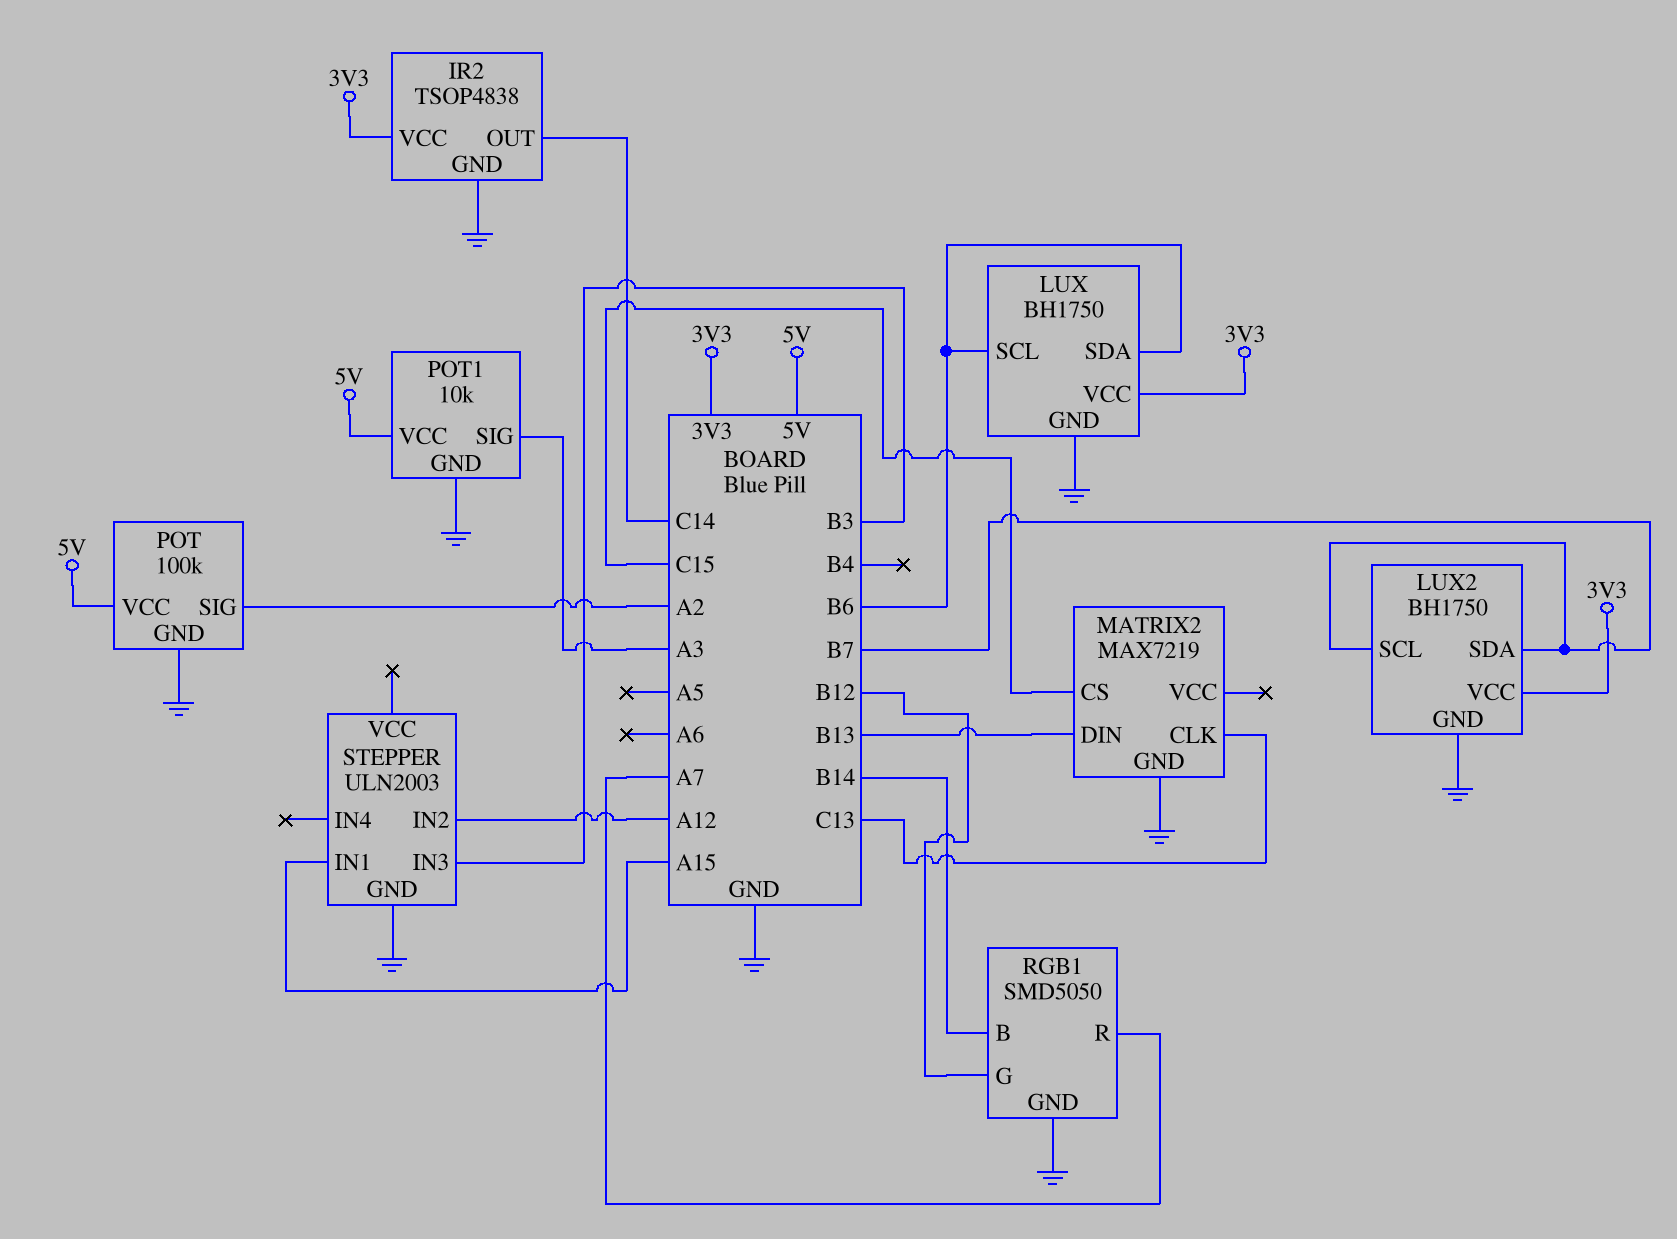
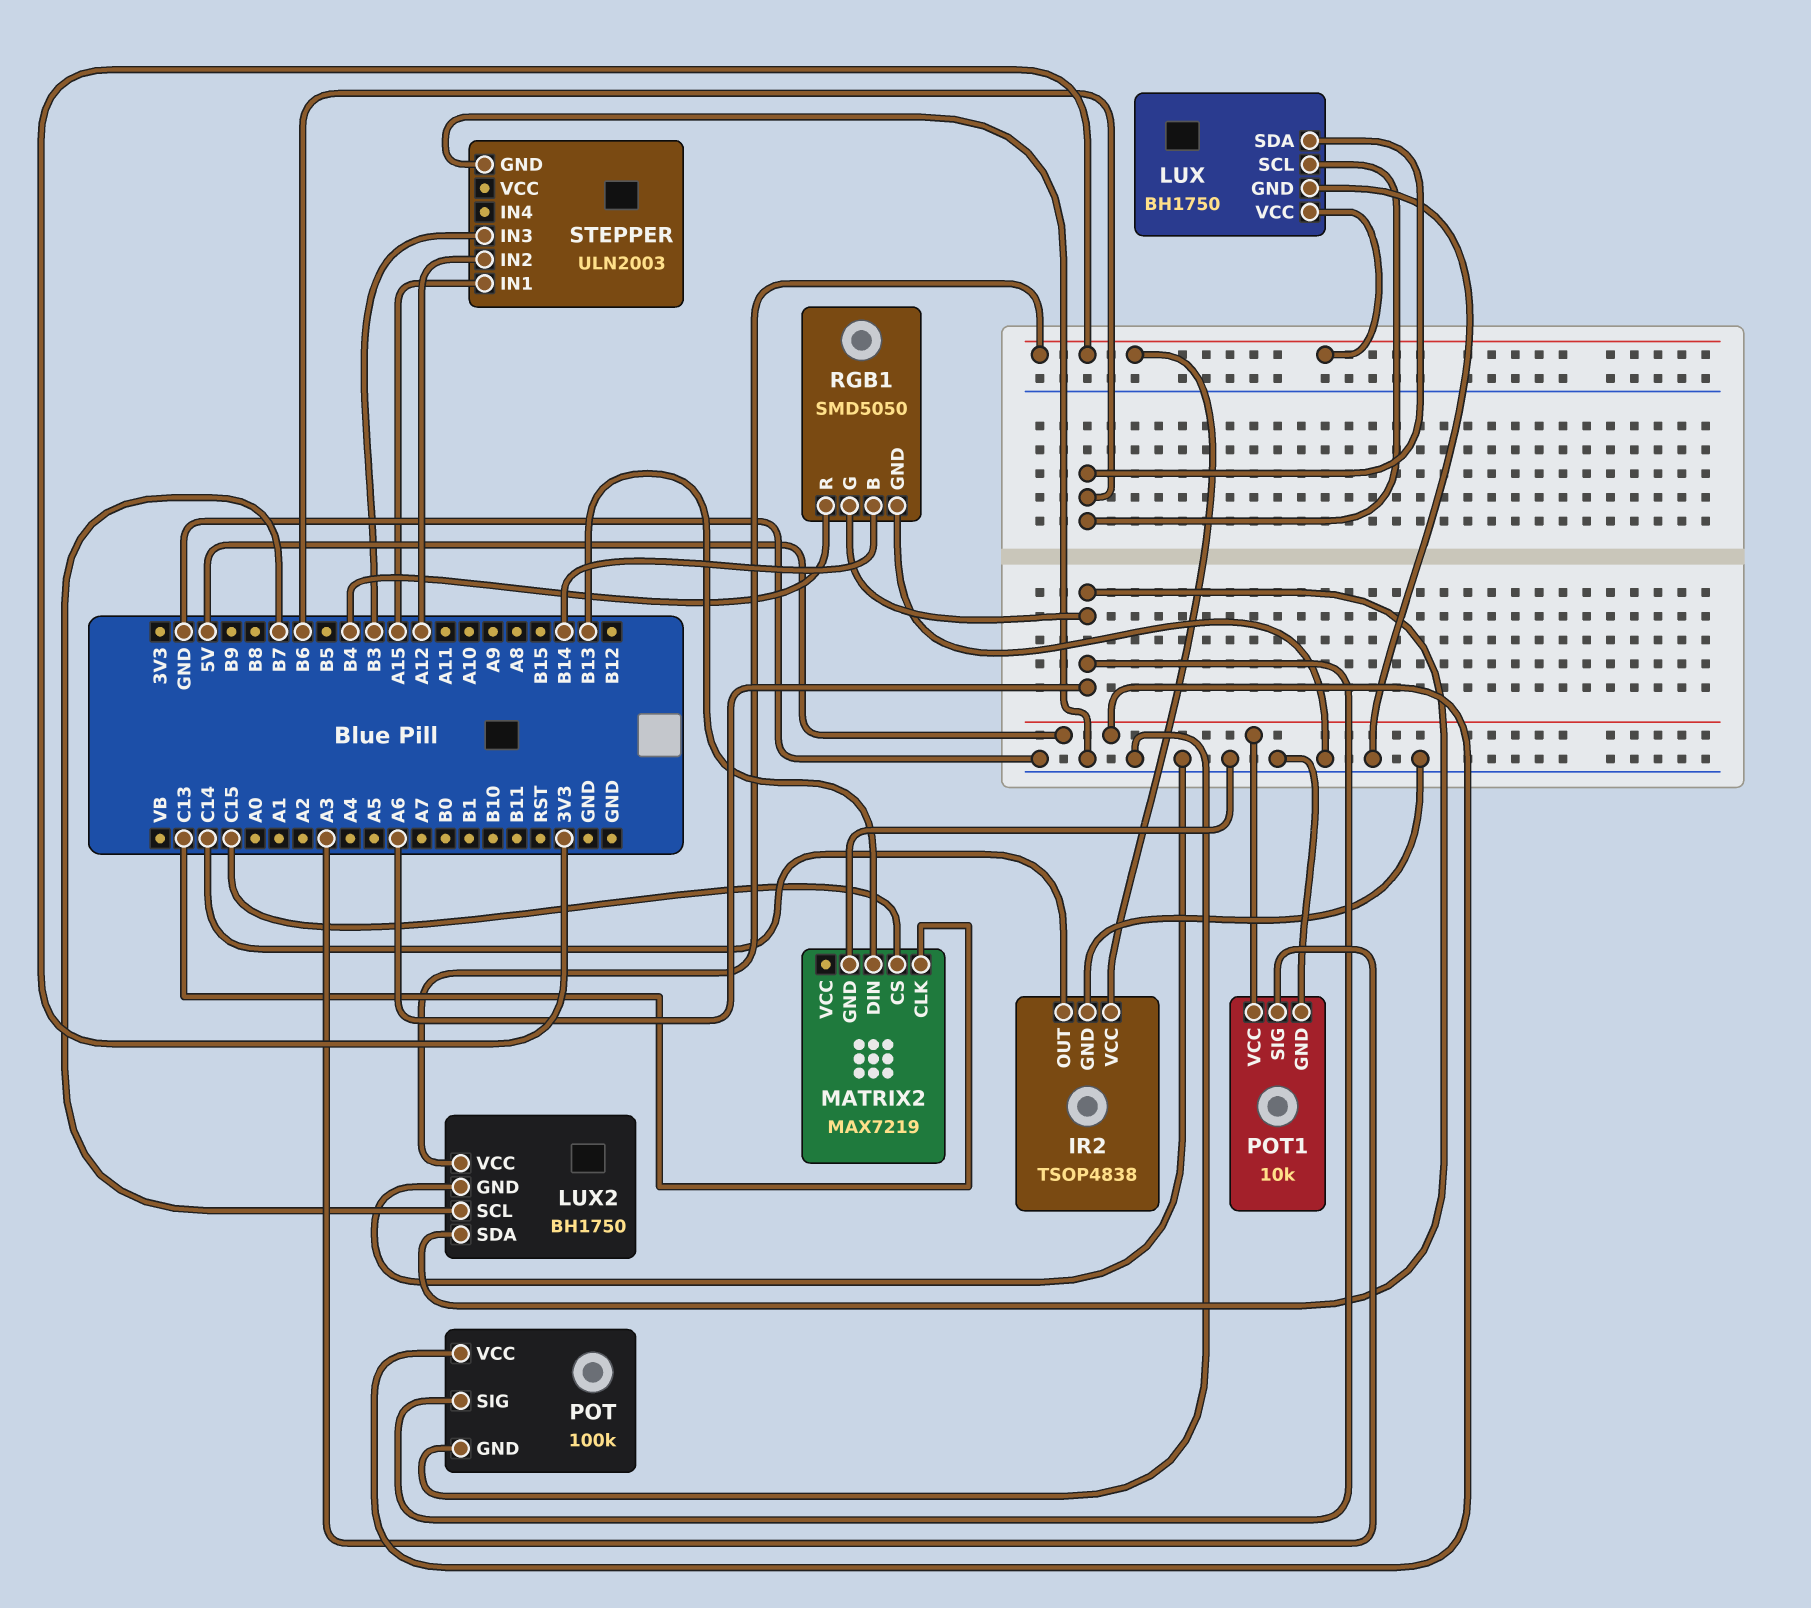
LUX2 pin SDA: B7 -> A6
POT pin SIG: A2 -> A6
RGB1 pin G: B12 -> A6
RGB1 pin R: A7 -> B4

